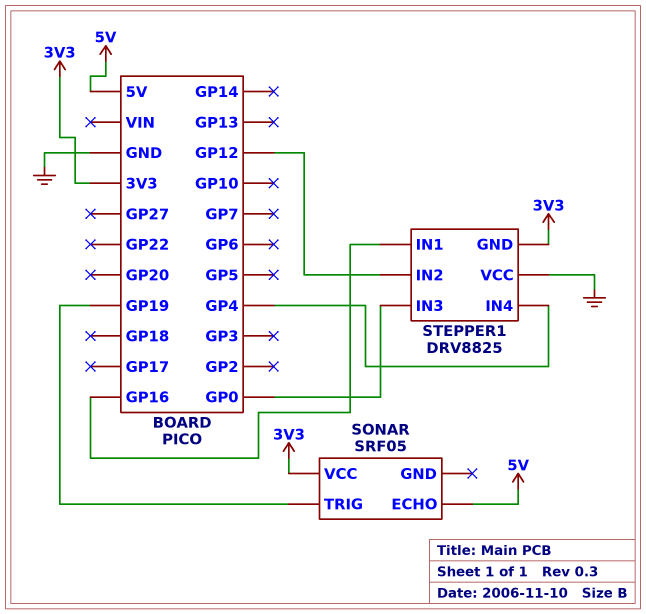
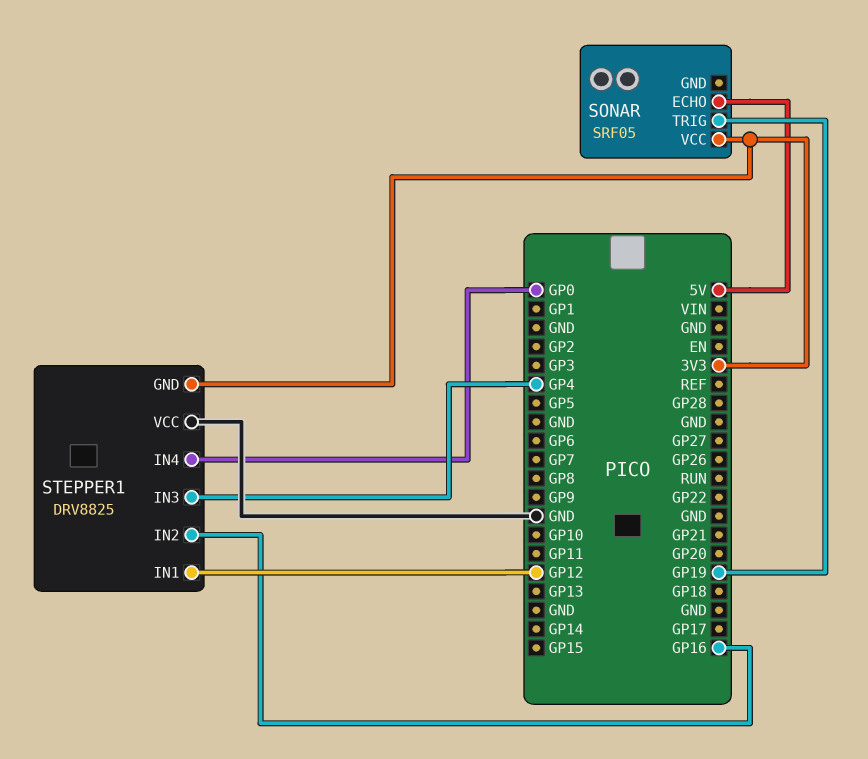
STEPPER1 pin IN1: GP16 -> GP12
STEPPER1 pin IN2: GP12 -> GP16
STEPPER1 pin IN3: GP0 -> GP4
STEPPER1 pin IN4: GP4 -> GP0

